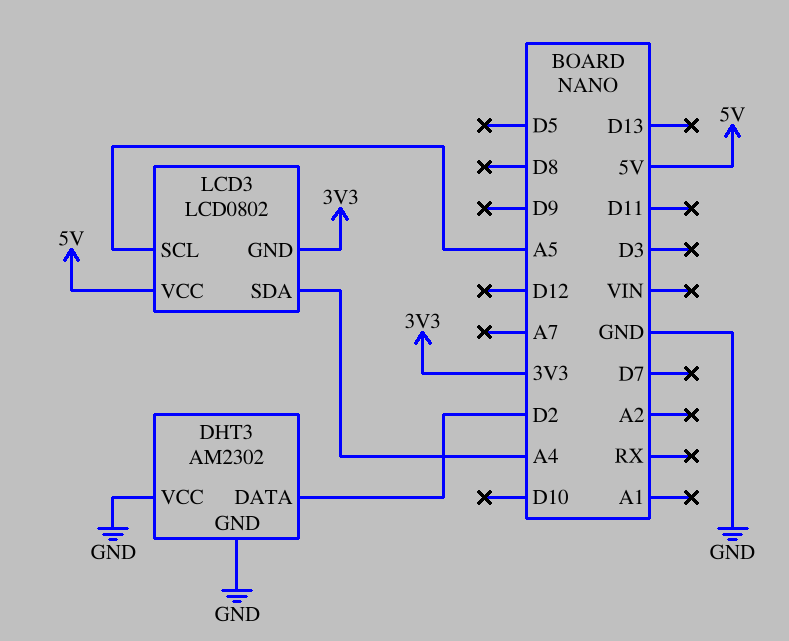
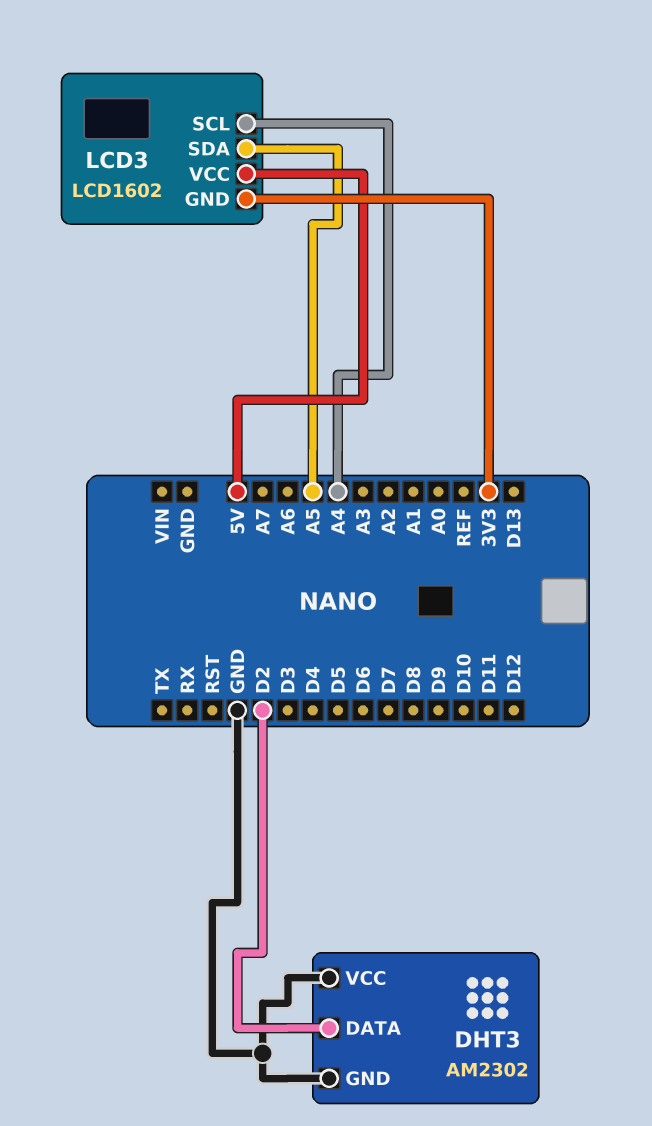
LCD3: LCD0802 -> LCD1602
LCD3 pin SCL: A5 -> A4
LCD3 pin SDA: A4 -> A5

